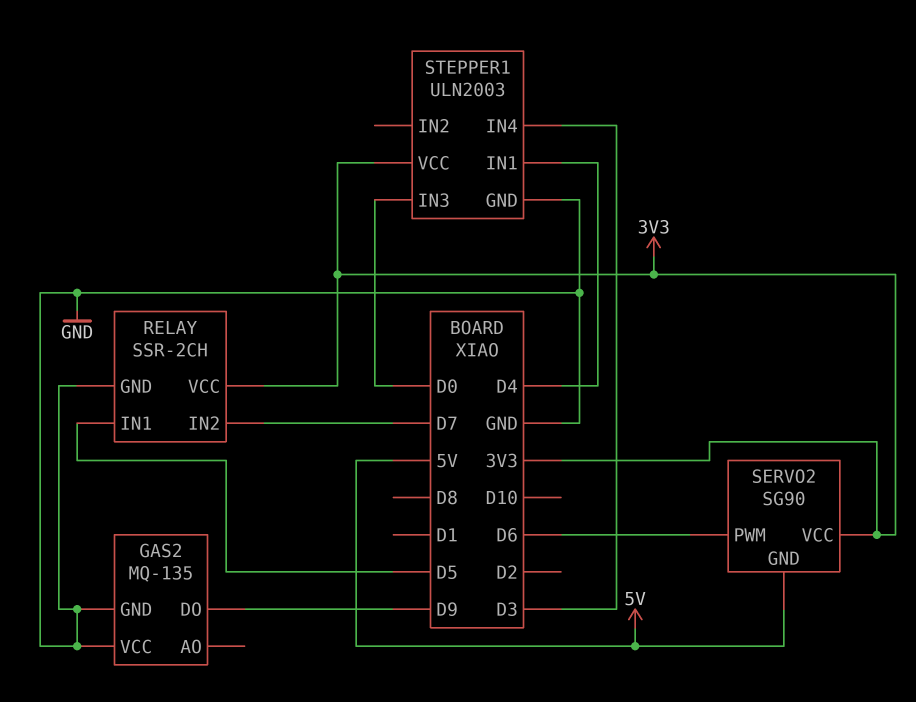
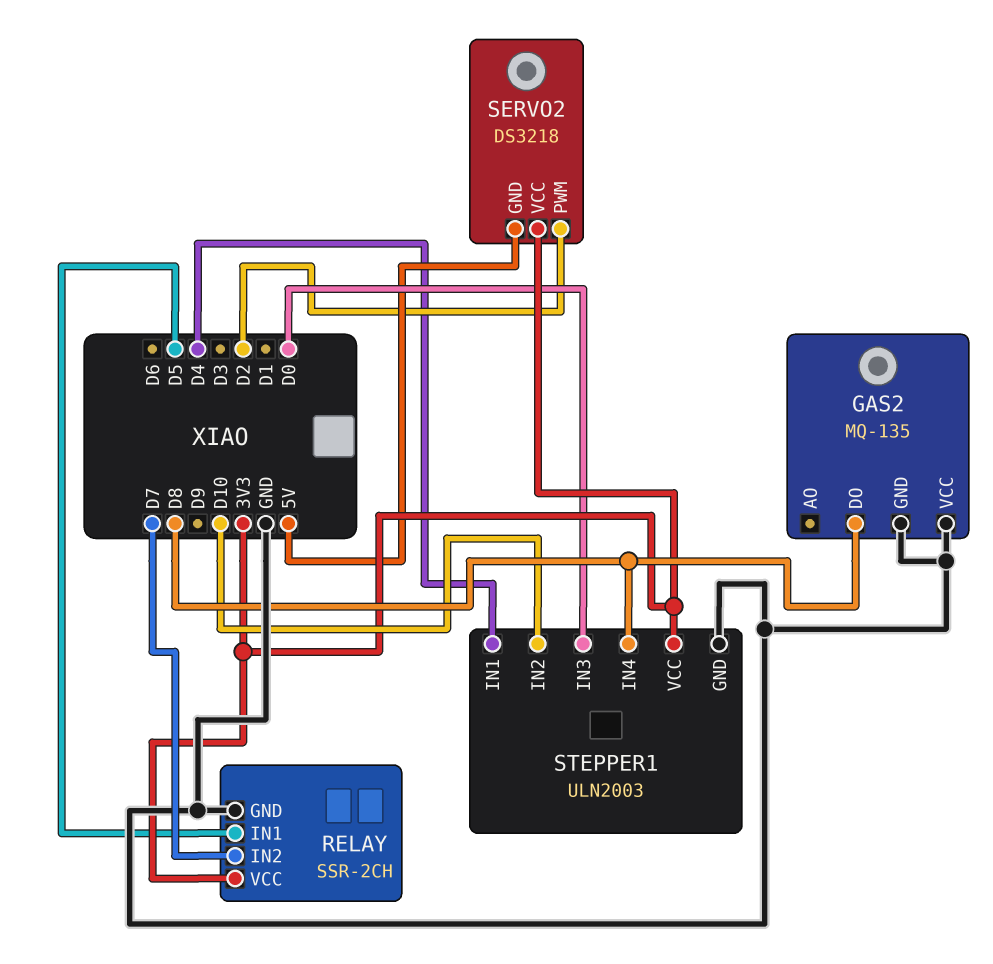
GAS2 pin DO: D9 -> D8
SERVO2: SG90 -> DS3218
SERVO2 pin PWM: D6 -> D2
STEPPER1 pin IN2: none -> D10
STEPPER1 pin IN4: D3 -> D8

